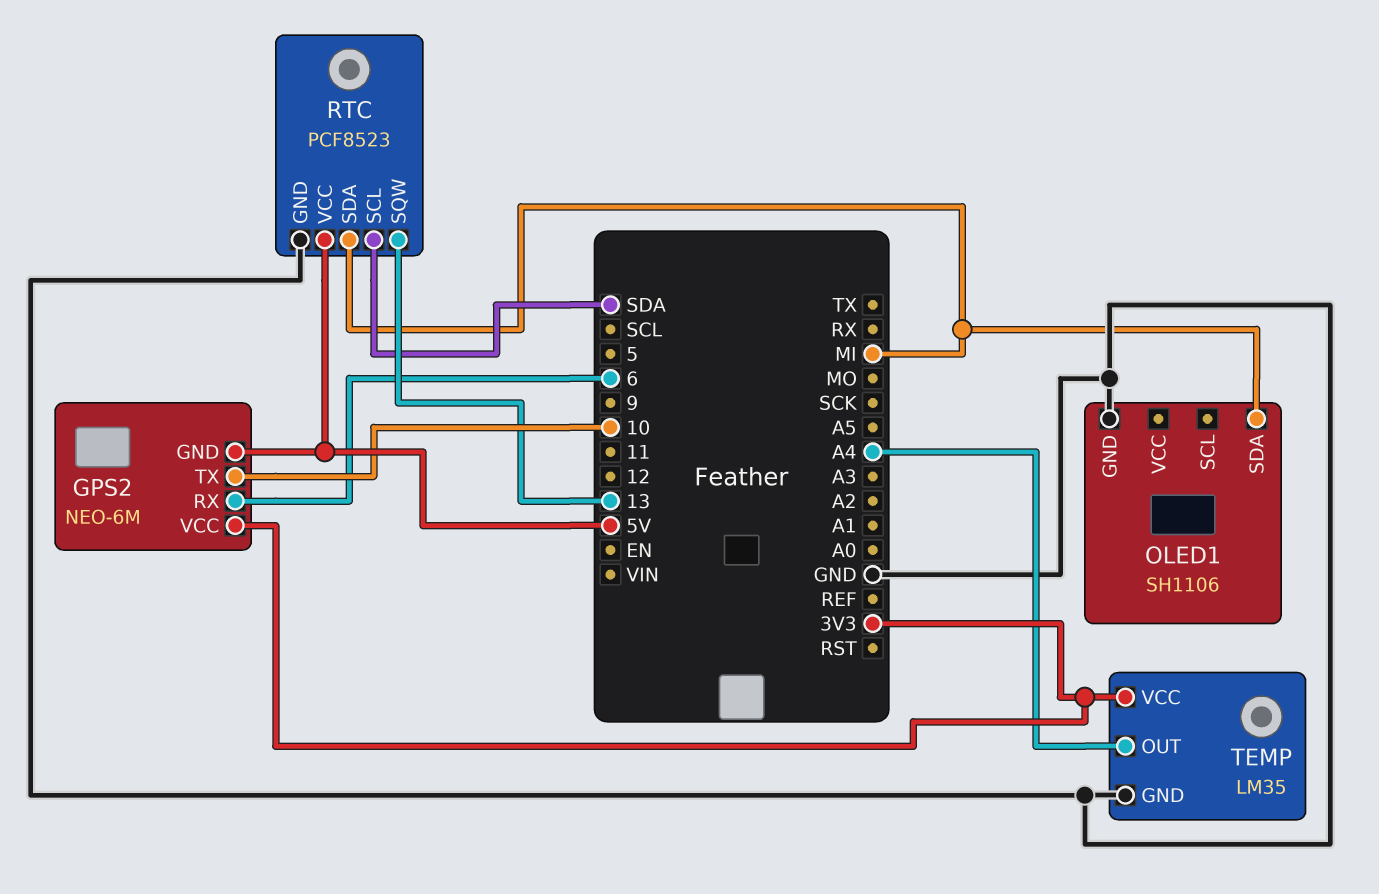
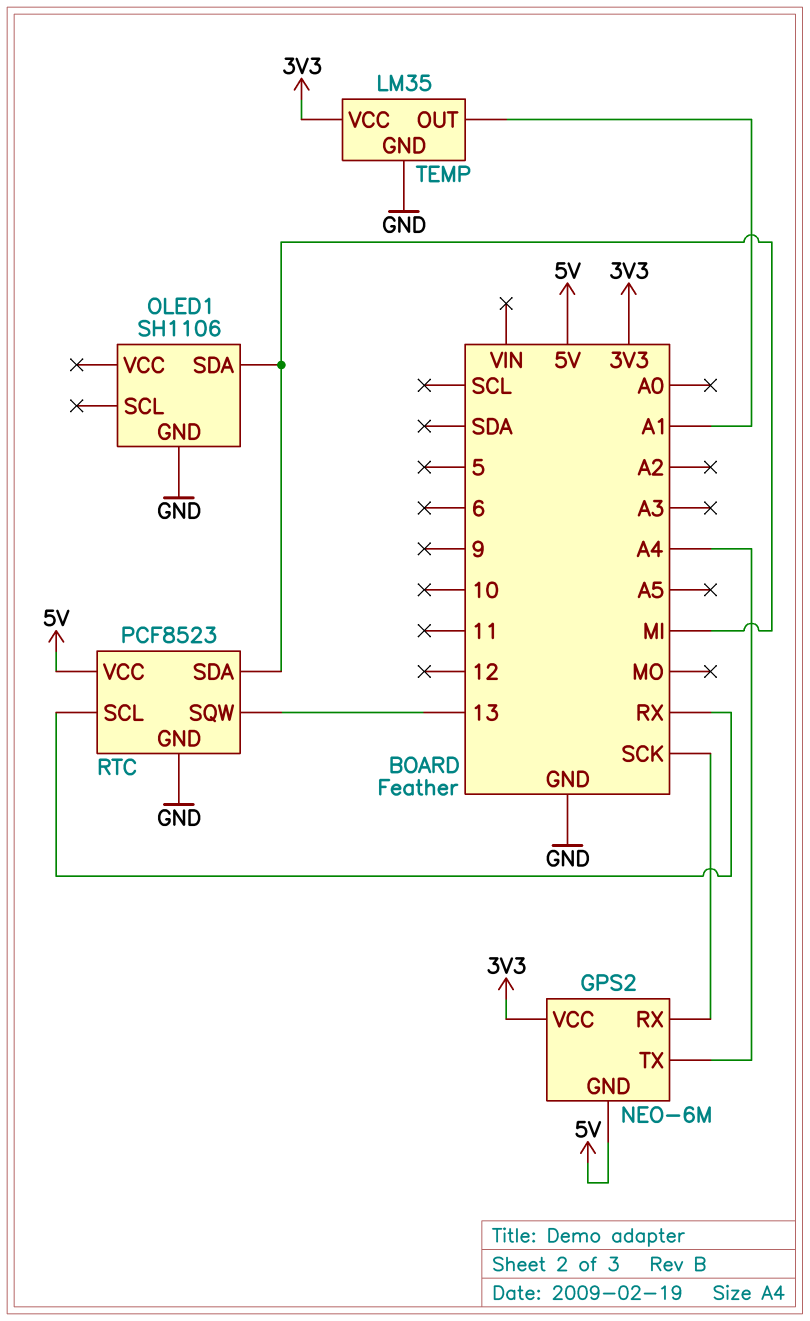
GPS2 pin RX: 6 -> SCK
GPS2 pin TX: 10 -> A4
RTC pin SCL: SDA -> RX
TEMP pin OUT: A4 -> A1

